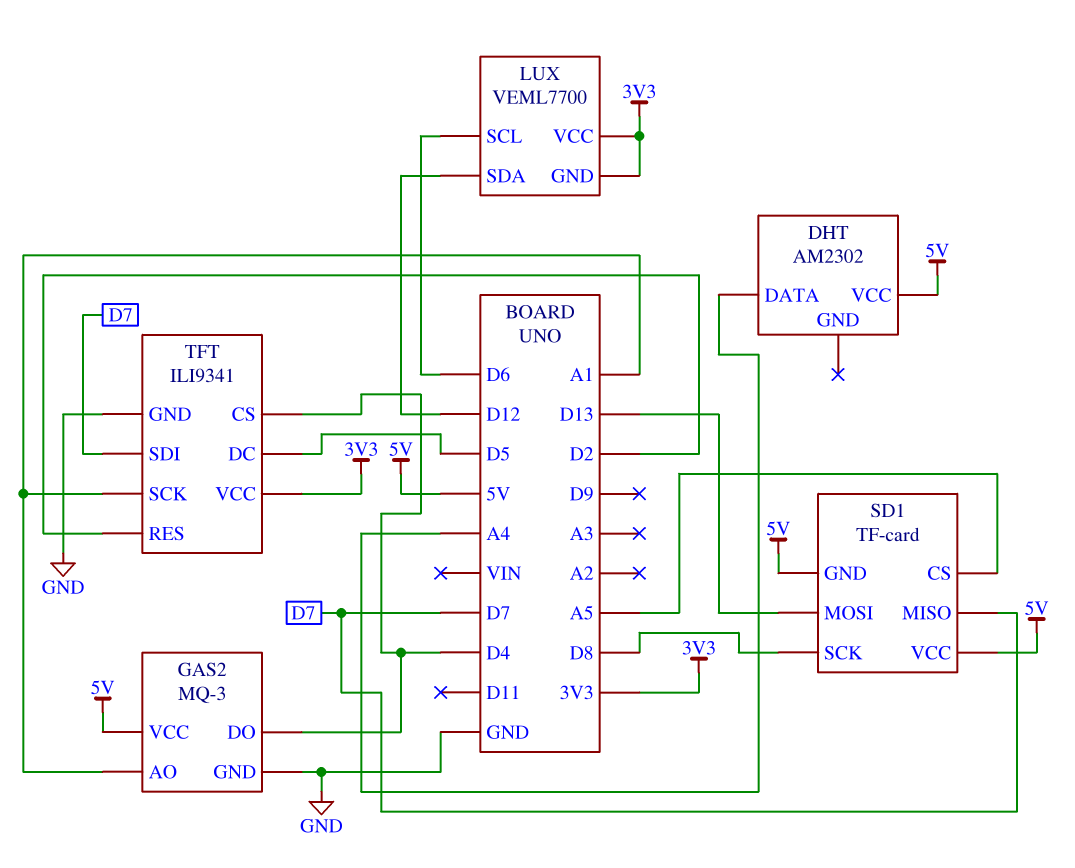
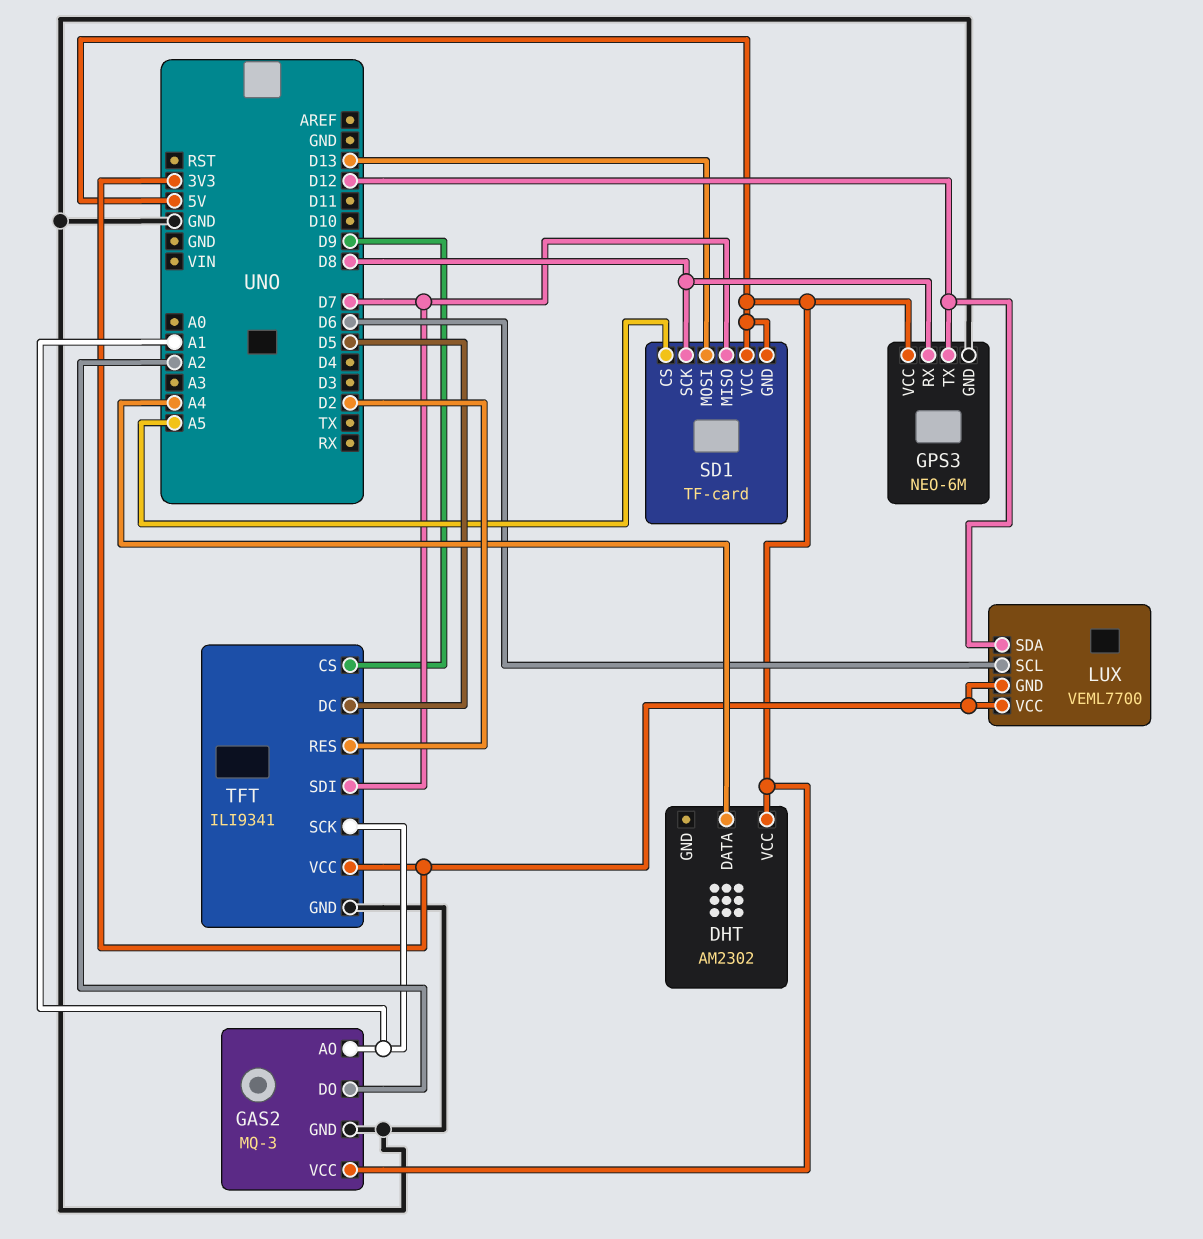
GAS2 pin DO: D4 -> A2
GPS3: none -> NEO-6M
GPS3 pin GND: none -> GND
GPS3 pin RX: none -> D8
GPS3 pin TX: none -> D12
GPS3 pin VCC: none -> 5V
TFT pin CS: D4 -> D9

